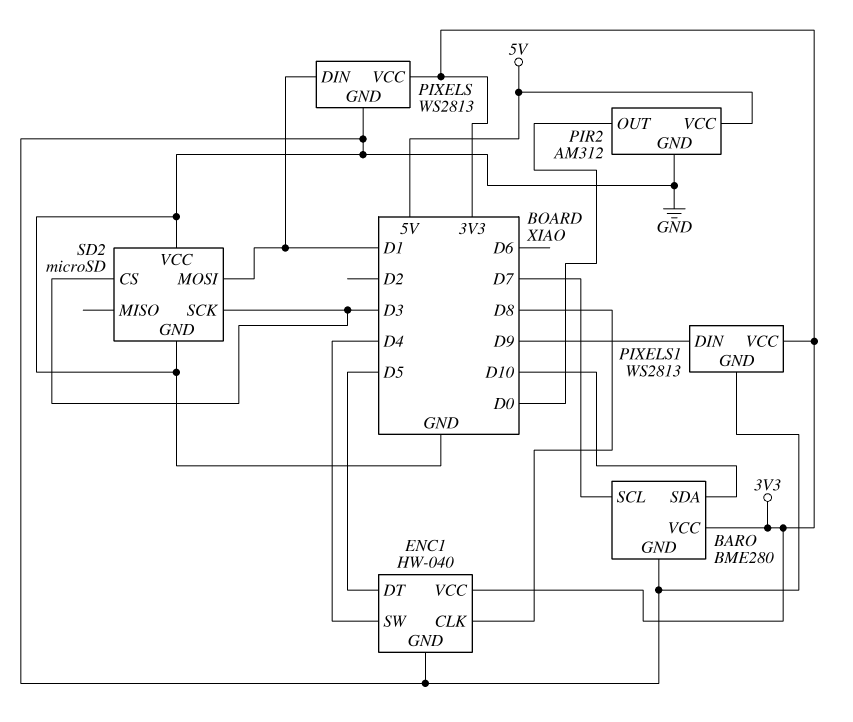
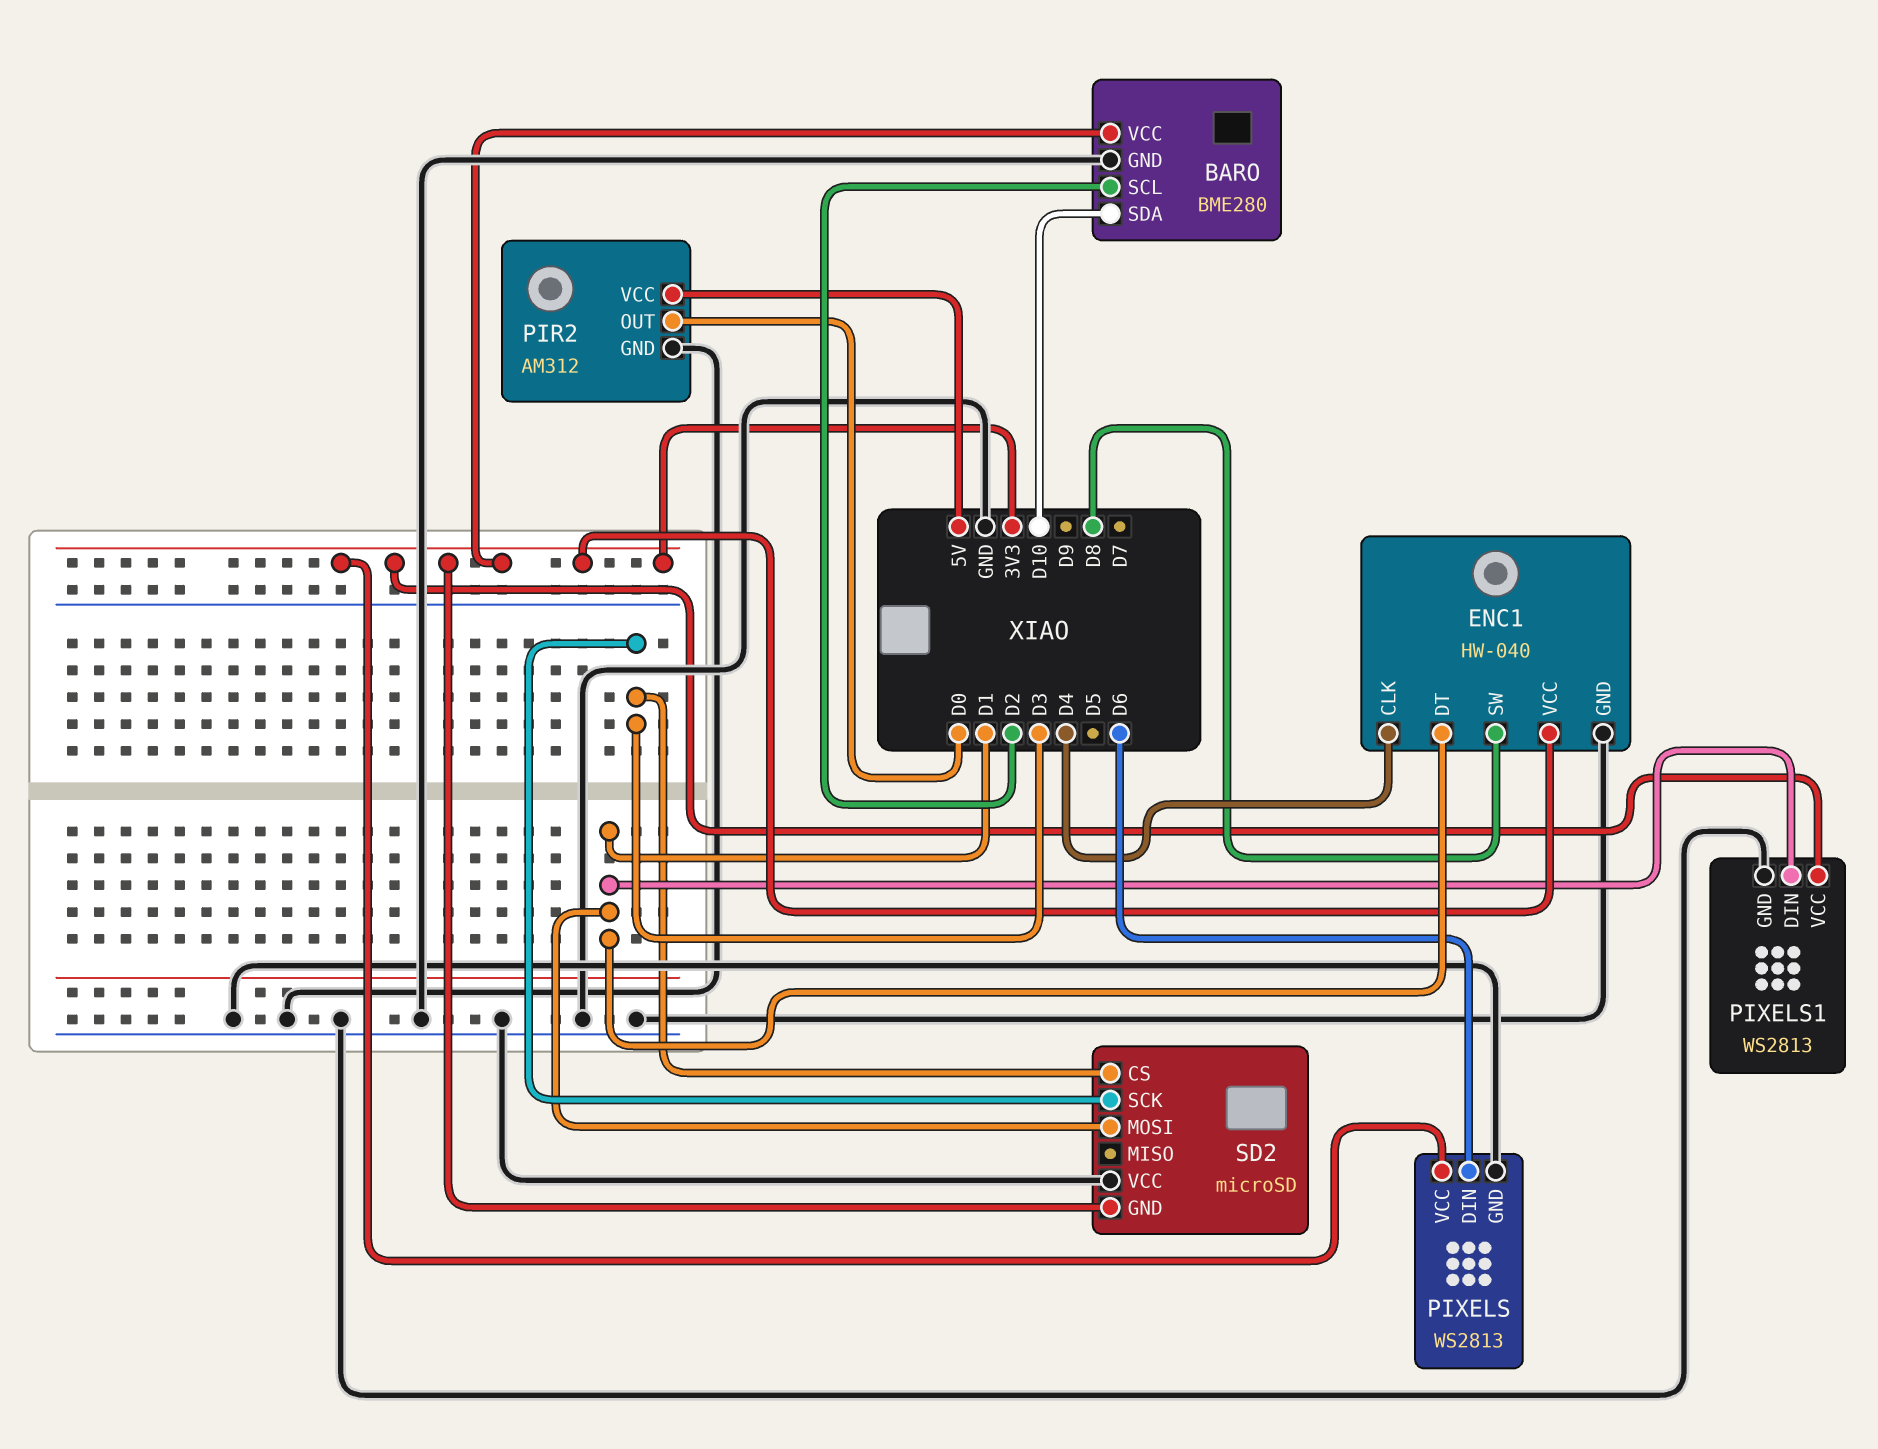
BARO pin SCL: D7 -> D2
ENC1 pin CLK: D8 -> D4
ENC1 pin DT: D5 -> D1
ENC1 pin SW: D4 -> D8
PIXELS pin DIN: D1 -> D6
PIXELS1 pin DIN: D9 -> D1
SD2 pin GND: GND -> 3V3

